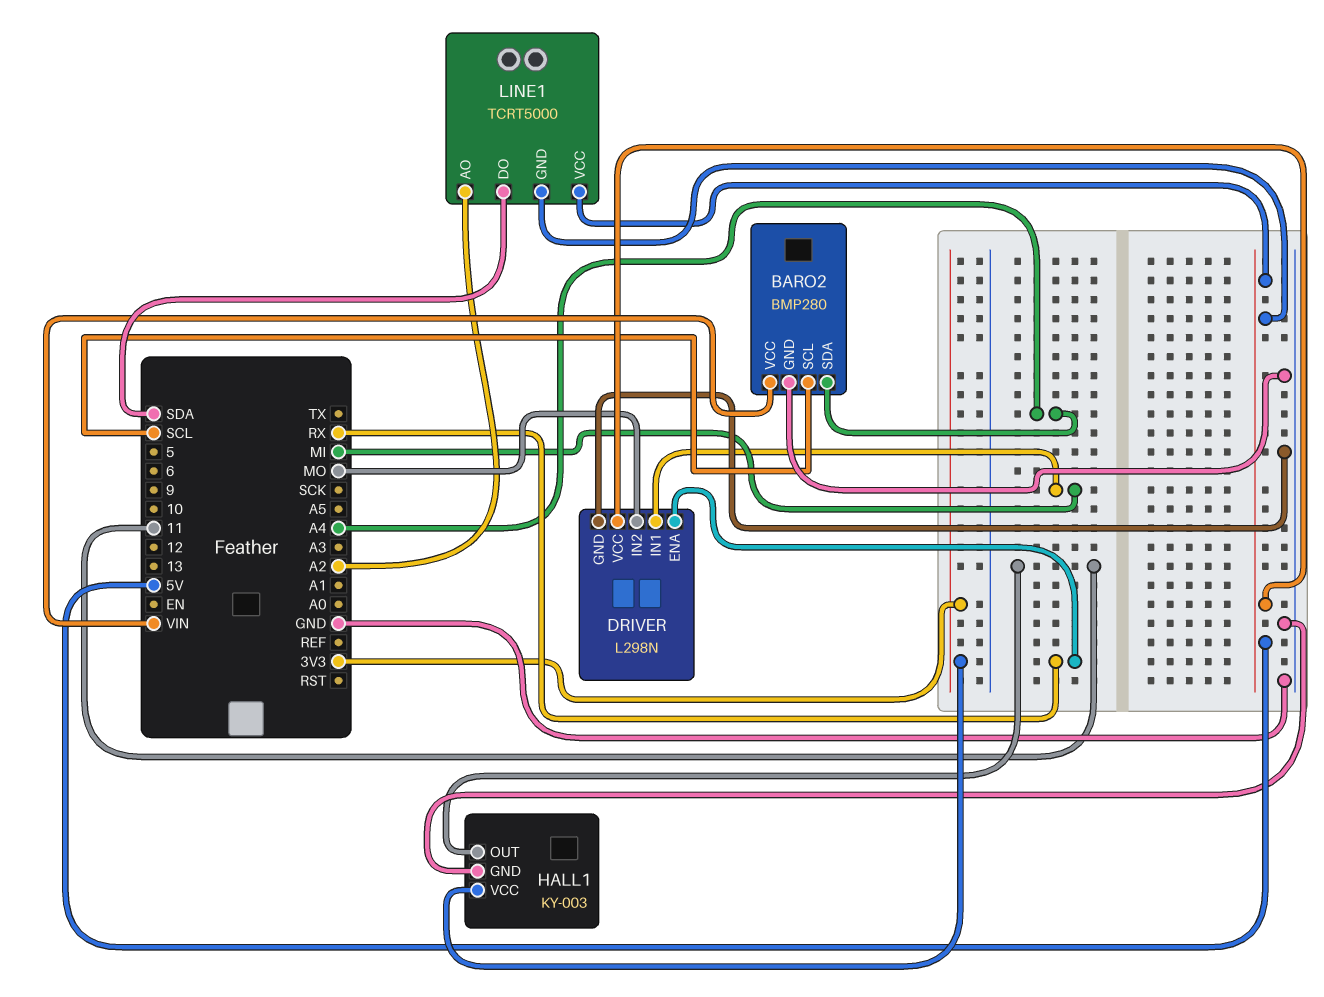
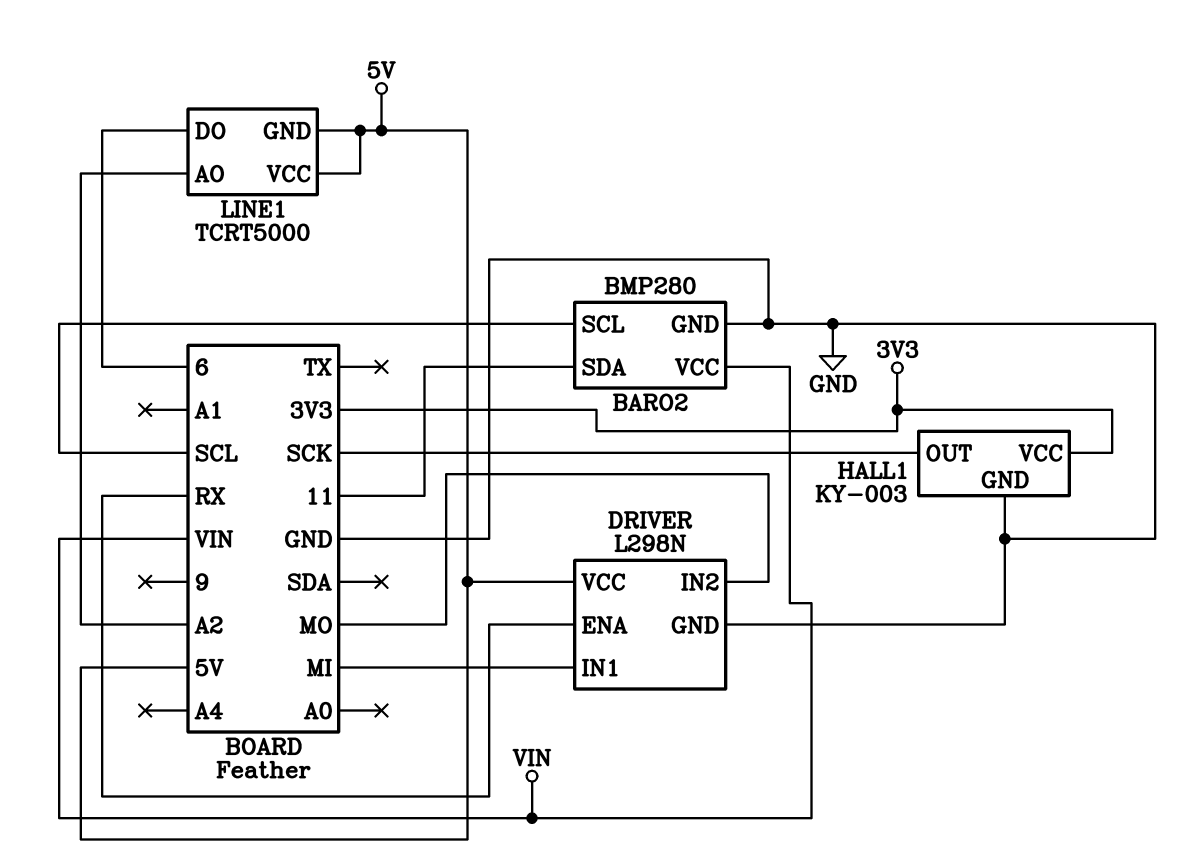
BARO2 pin SDA: A4 -> 11
HALL1 pin OUT: 11 -> SCK
LINE1 pin DO: SDA -> 6

